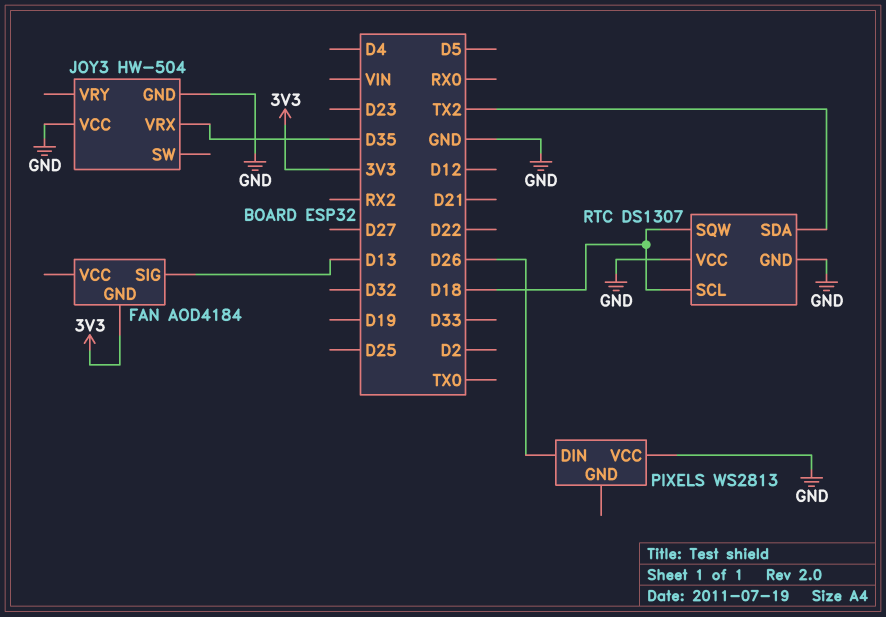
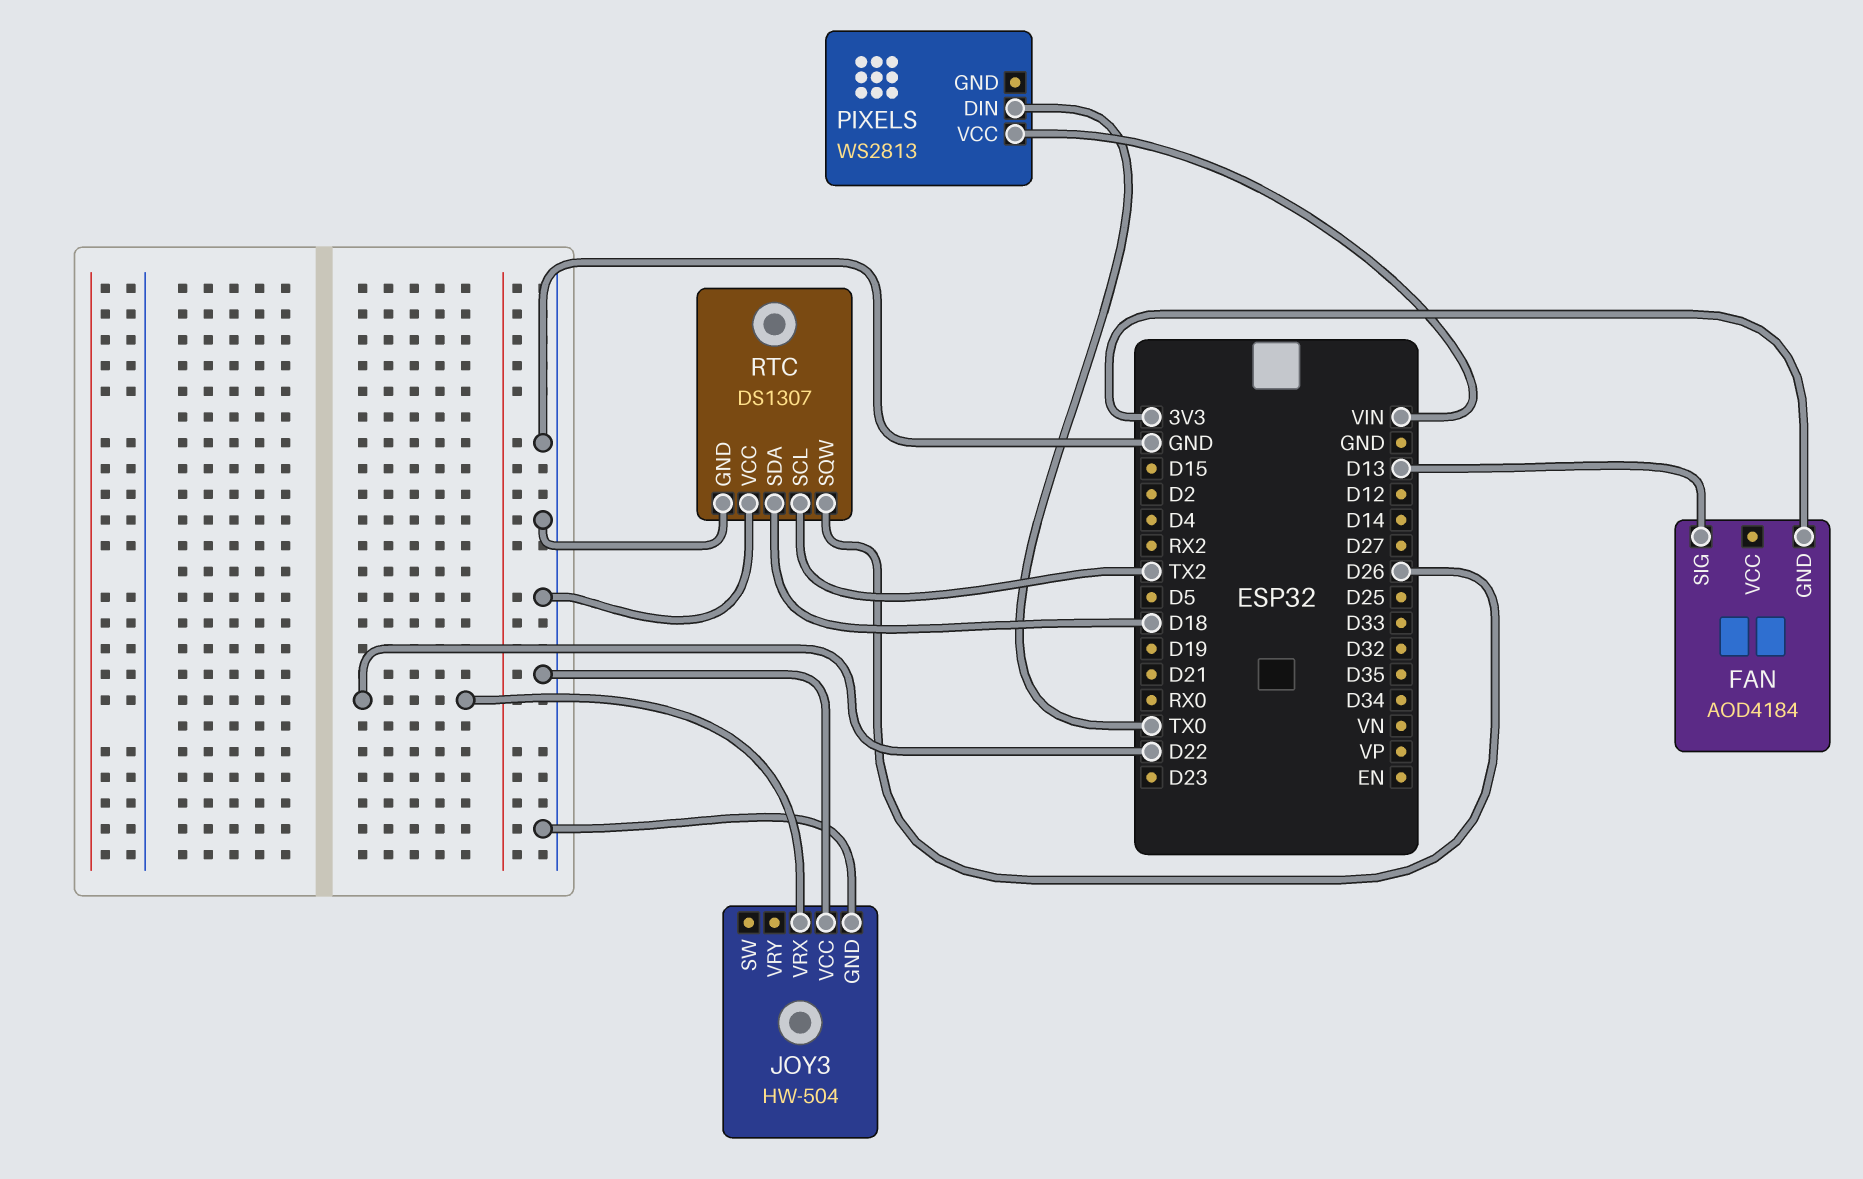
JOY3 pin VRX: D35 -> D22
PIXELS pin DIN: D26 -> TX0
PIXELS pin VCC: GND -> VIN
RTC pin SCL: D18 -> TX2
RTC pin SDA: TX2 -> D18
RTC pin SQW: D18 -> D26

